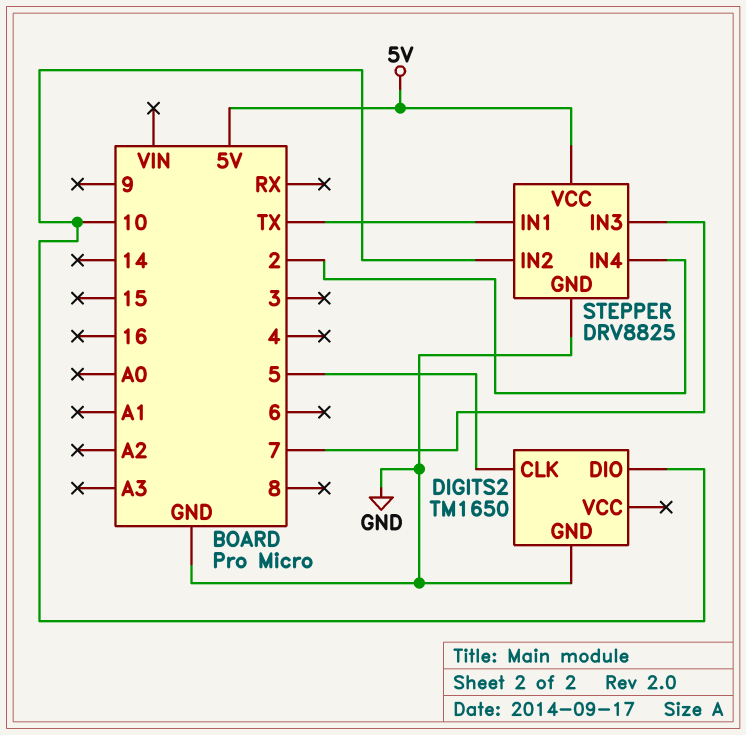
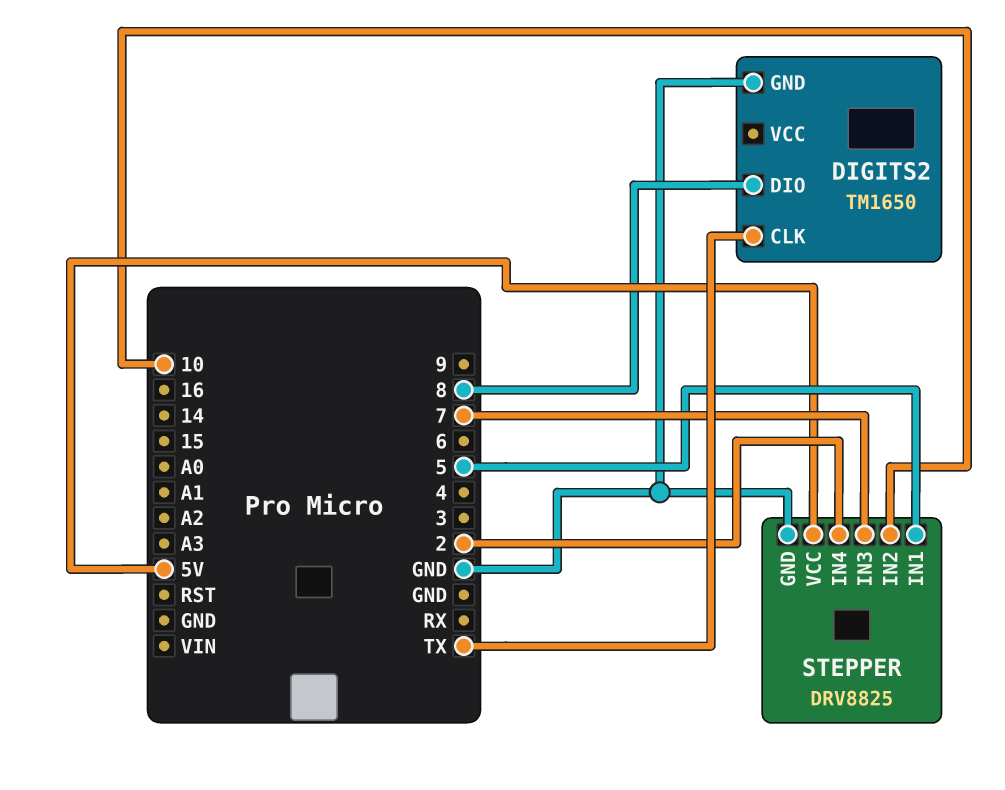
DIGITS2 pin CLK: 5 -> TX
DIGITS2 pin DIO: 10 -> 8
STEPPER pin IN1: TX -> 5

